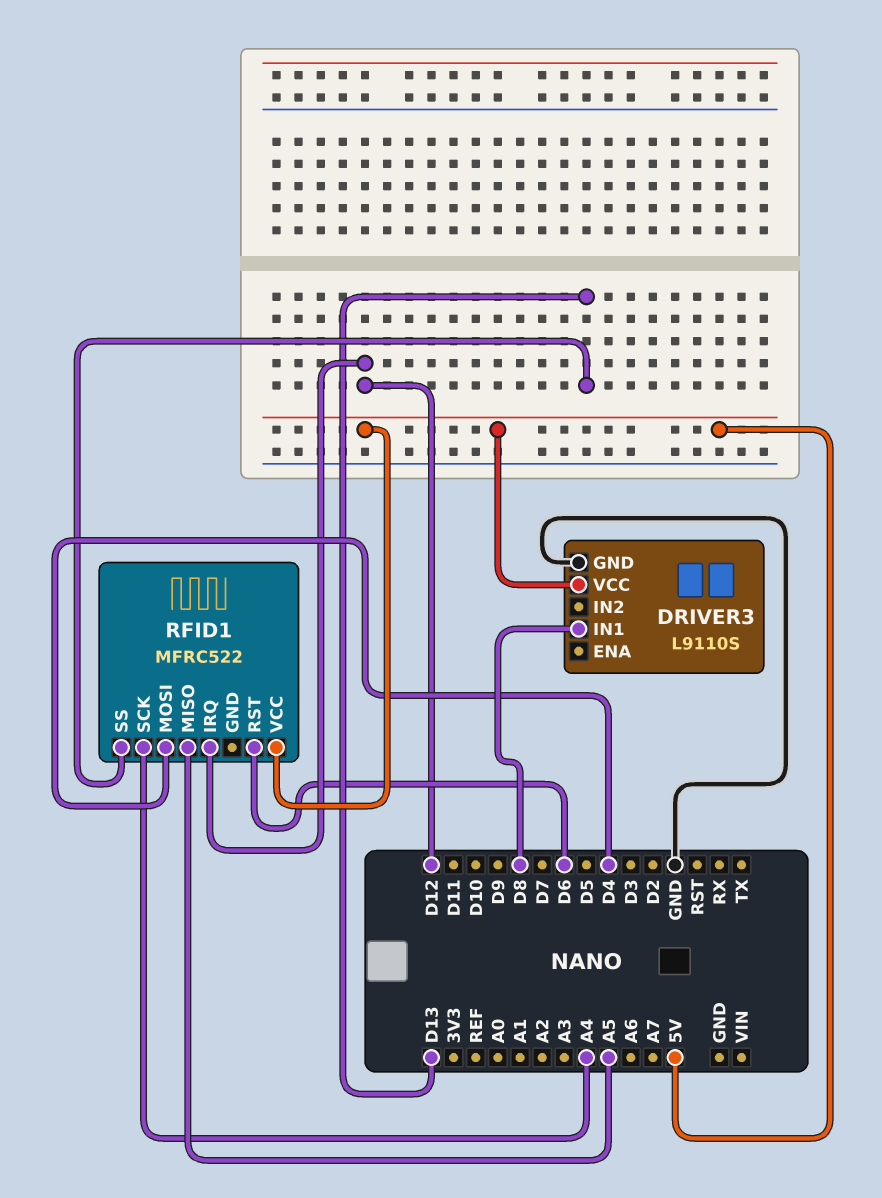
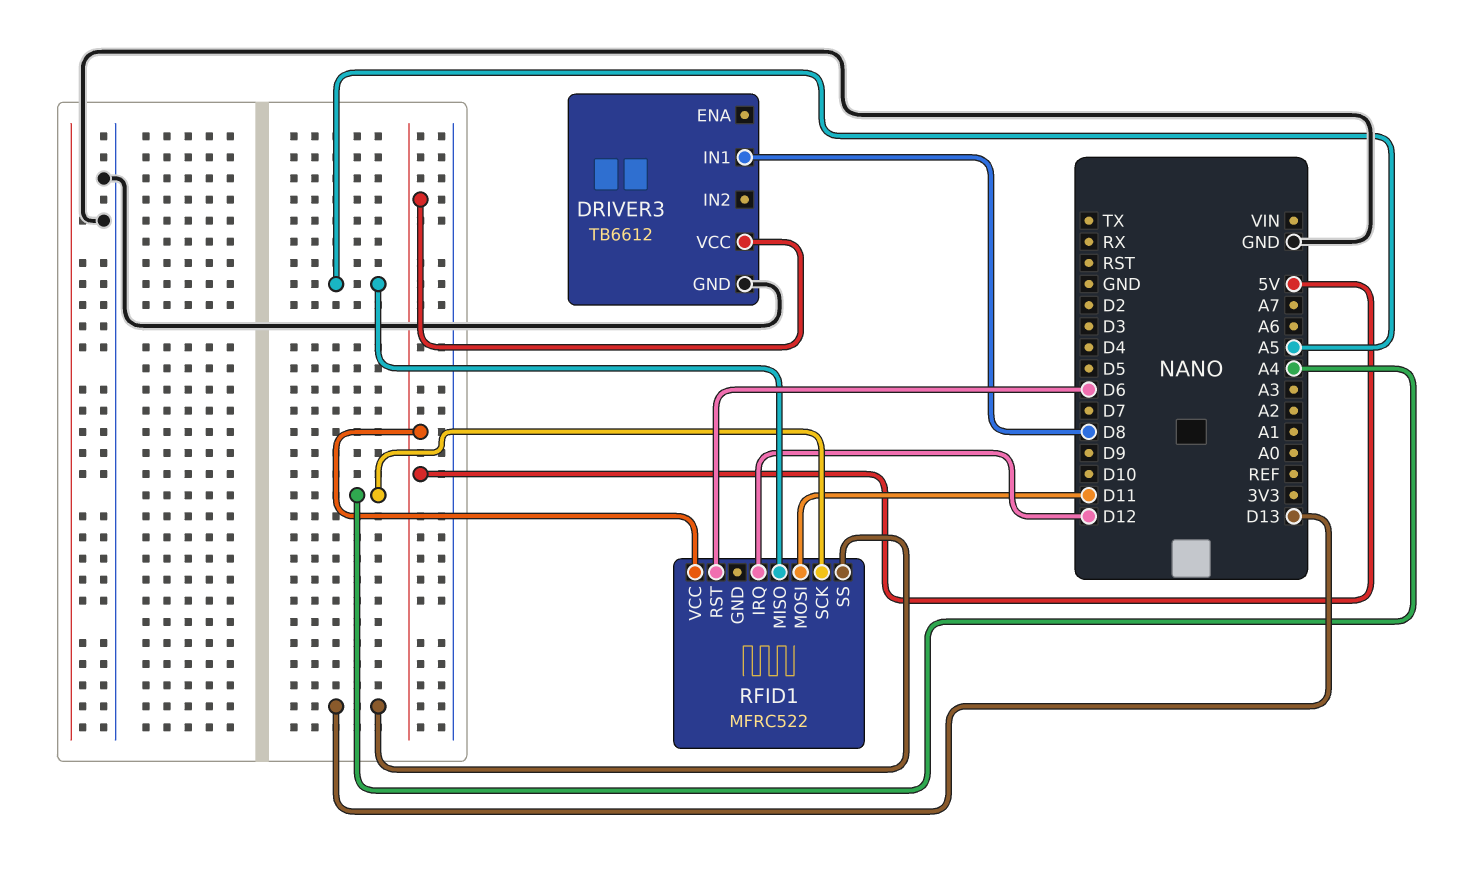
DRIVER3: L9110S -> TB6612
RFID1 pin MOSI: D4 -> D11

